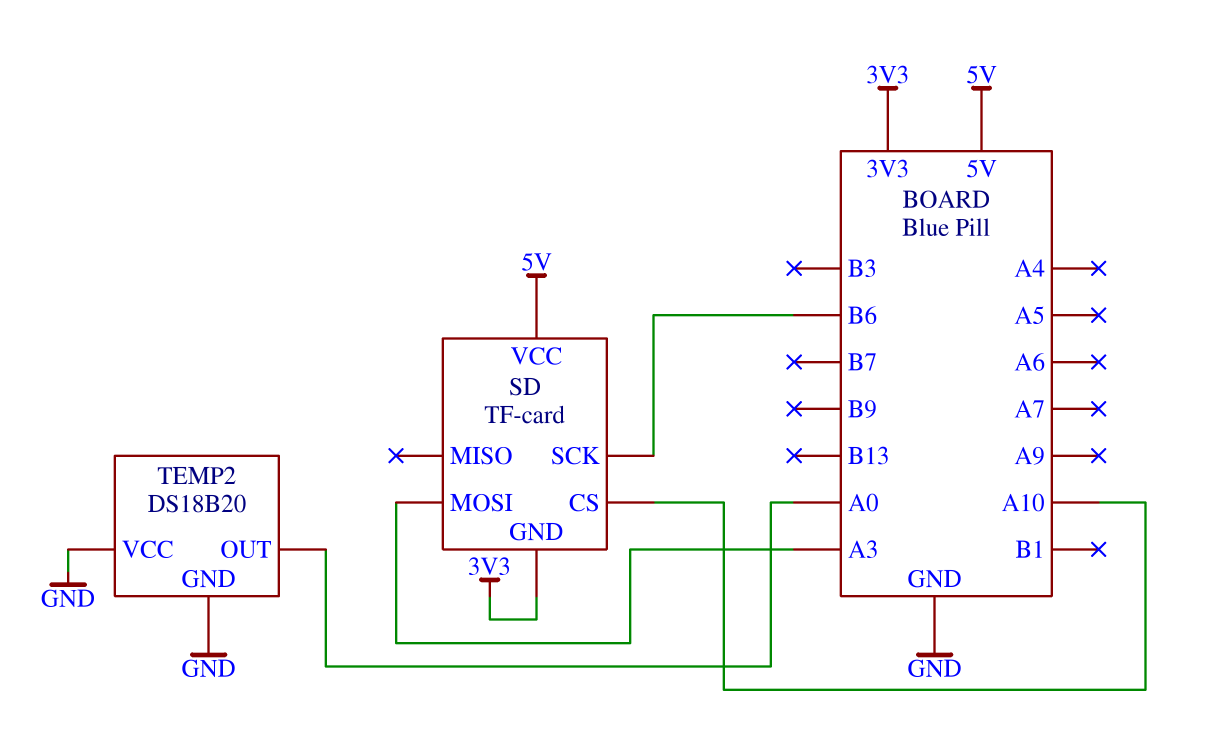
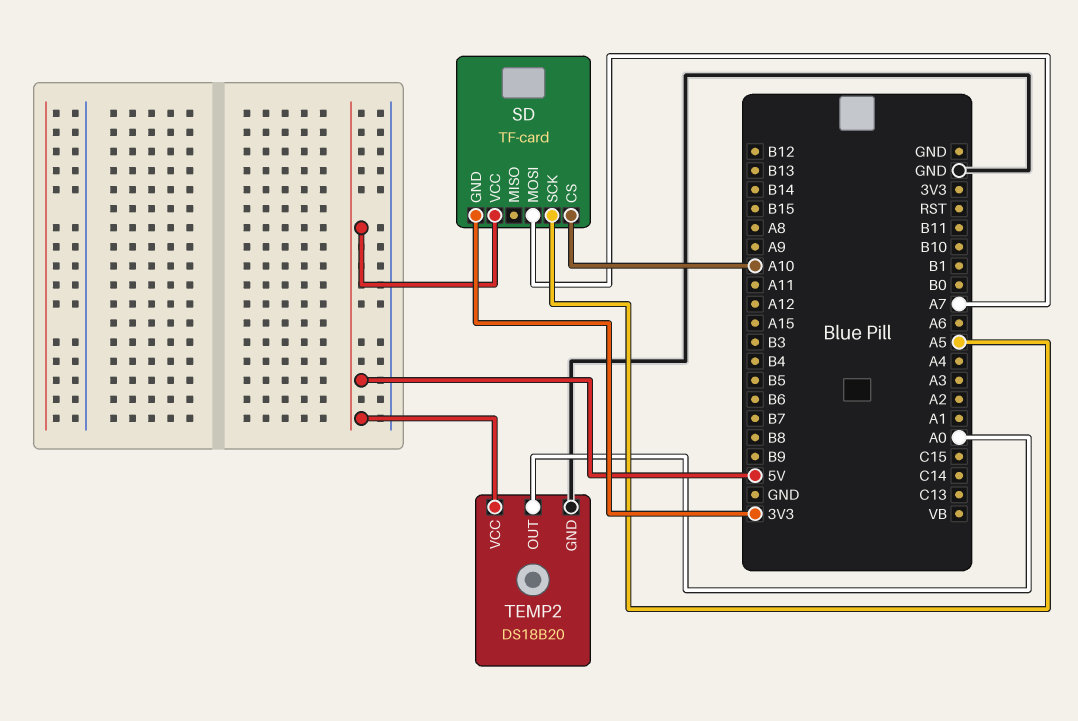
SD pin MOSI: A3 -> A7
SD pin SCK: B6 -> A5
TEMP2 pin VCC: GND -> 5V

